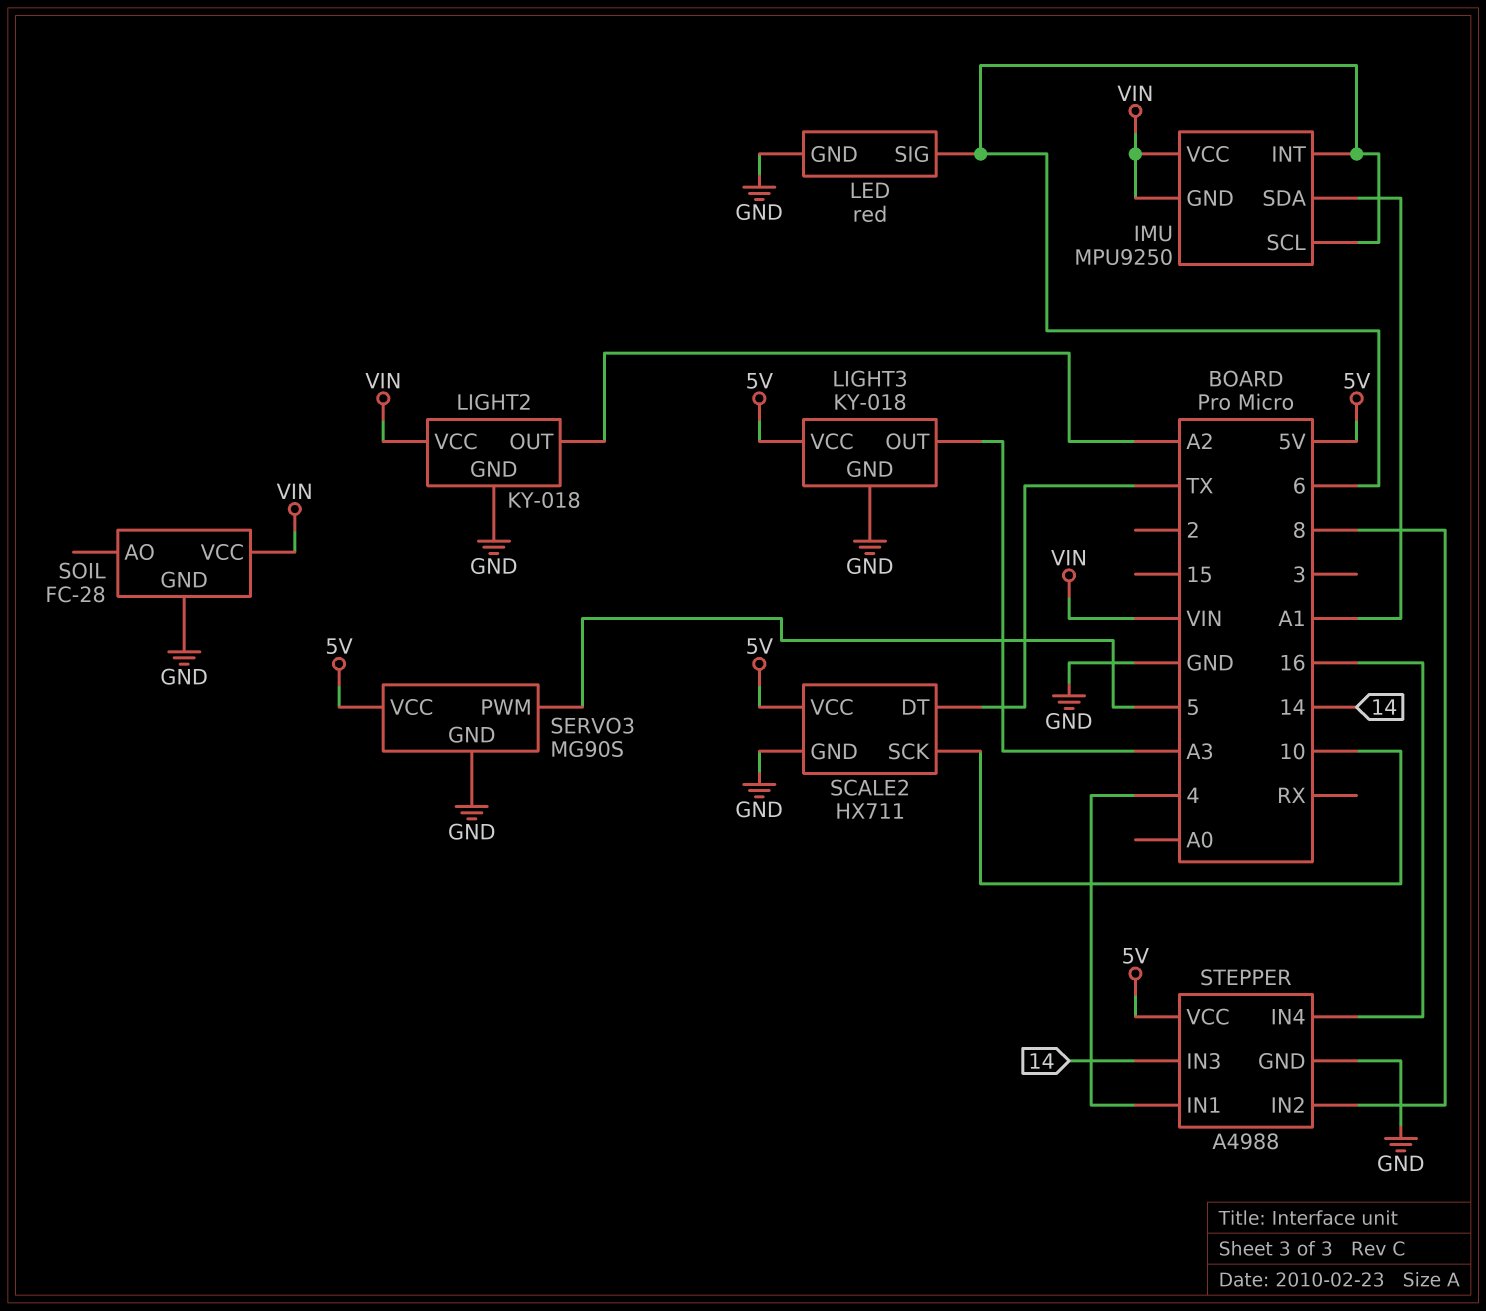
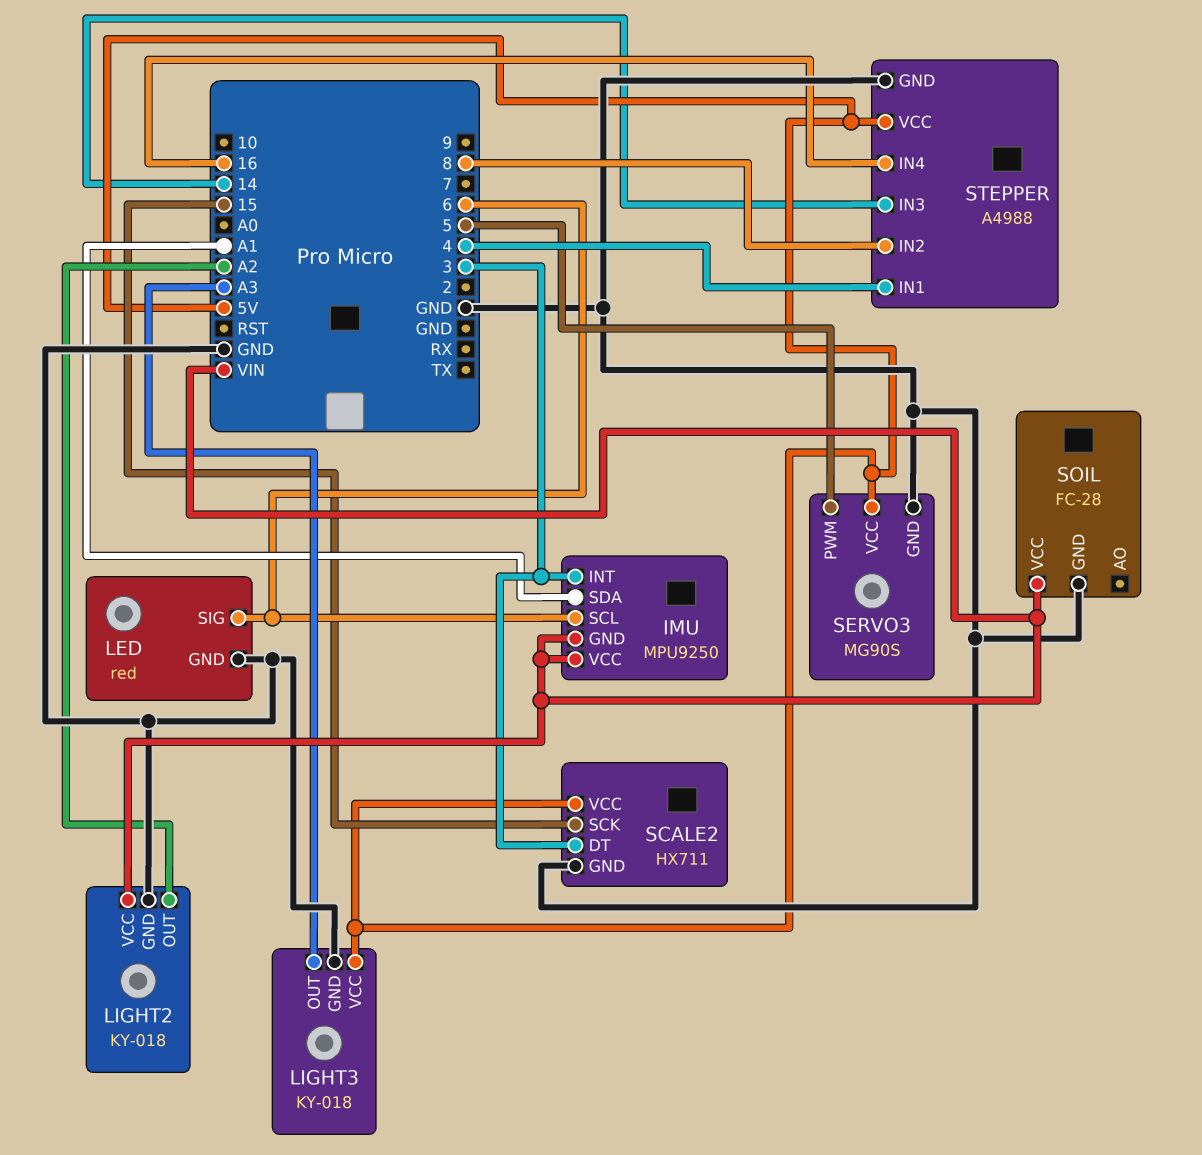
IMU pin INT: 6 -> 3
SCALE2 pin DT: TX -> 3
SCALE2 pin SCK: 10 -> 15

